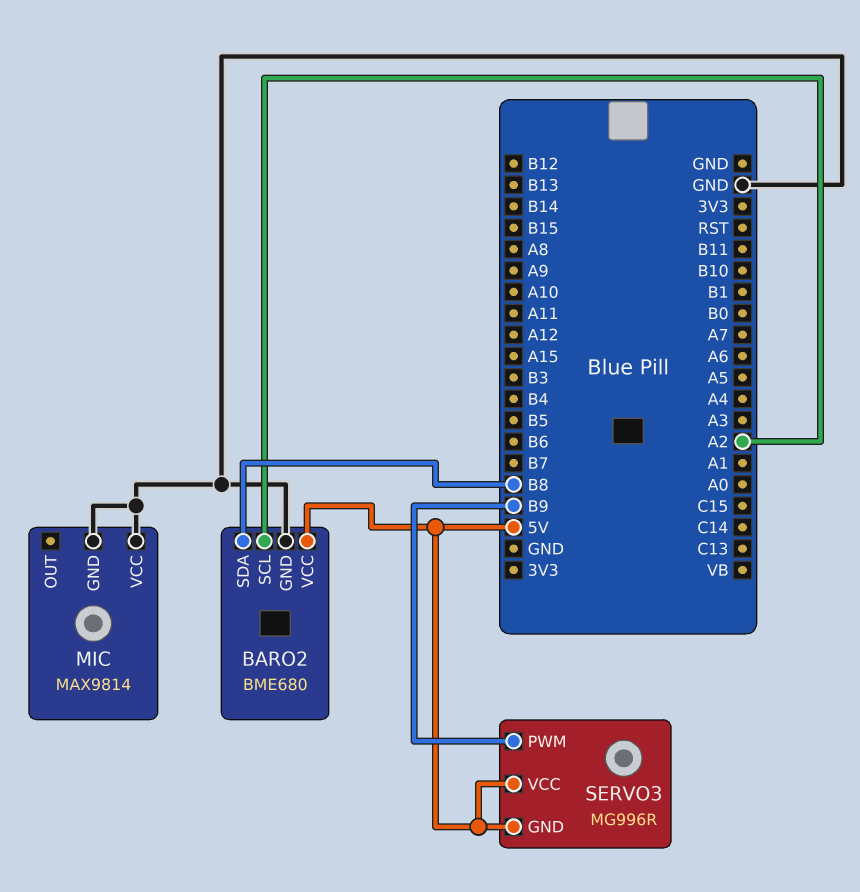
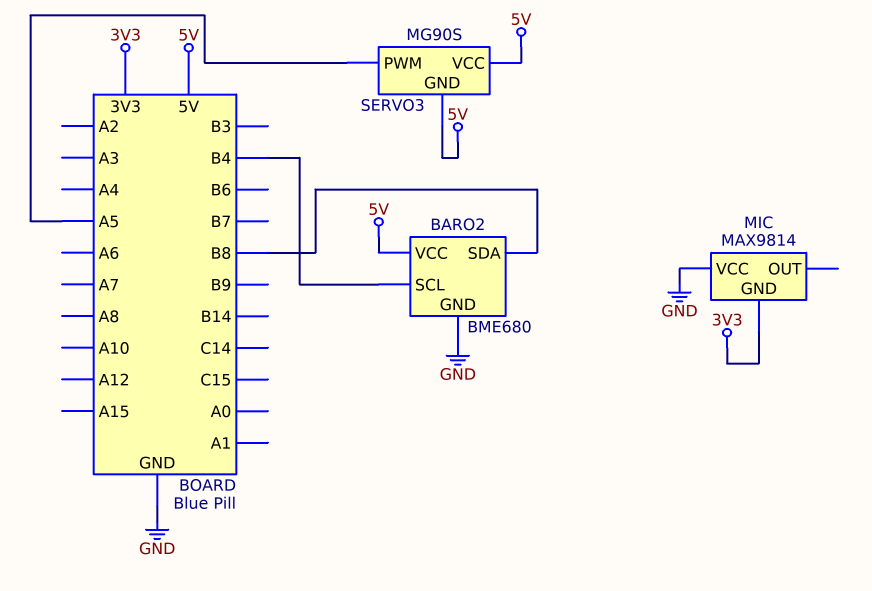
BARO2 pin SCL: A2 -> B4
MIC pin GND: GND -> 3V3
SERVO3: MG996R -> MG90S
SERVO3 pin PWM: B9 -> A5

